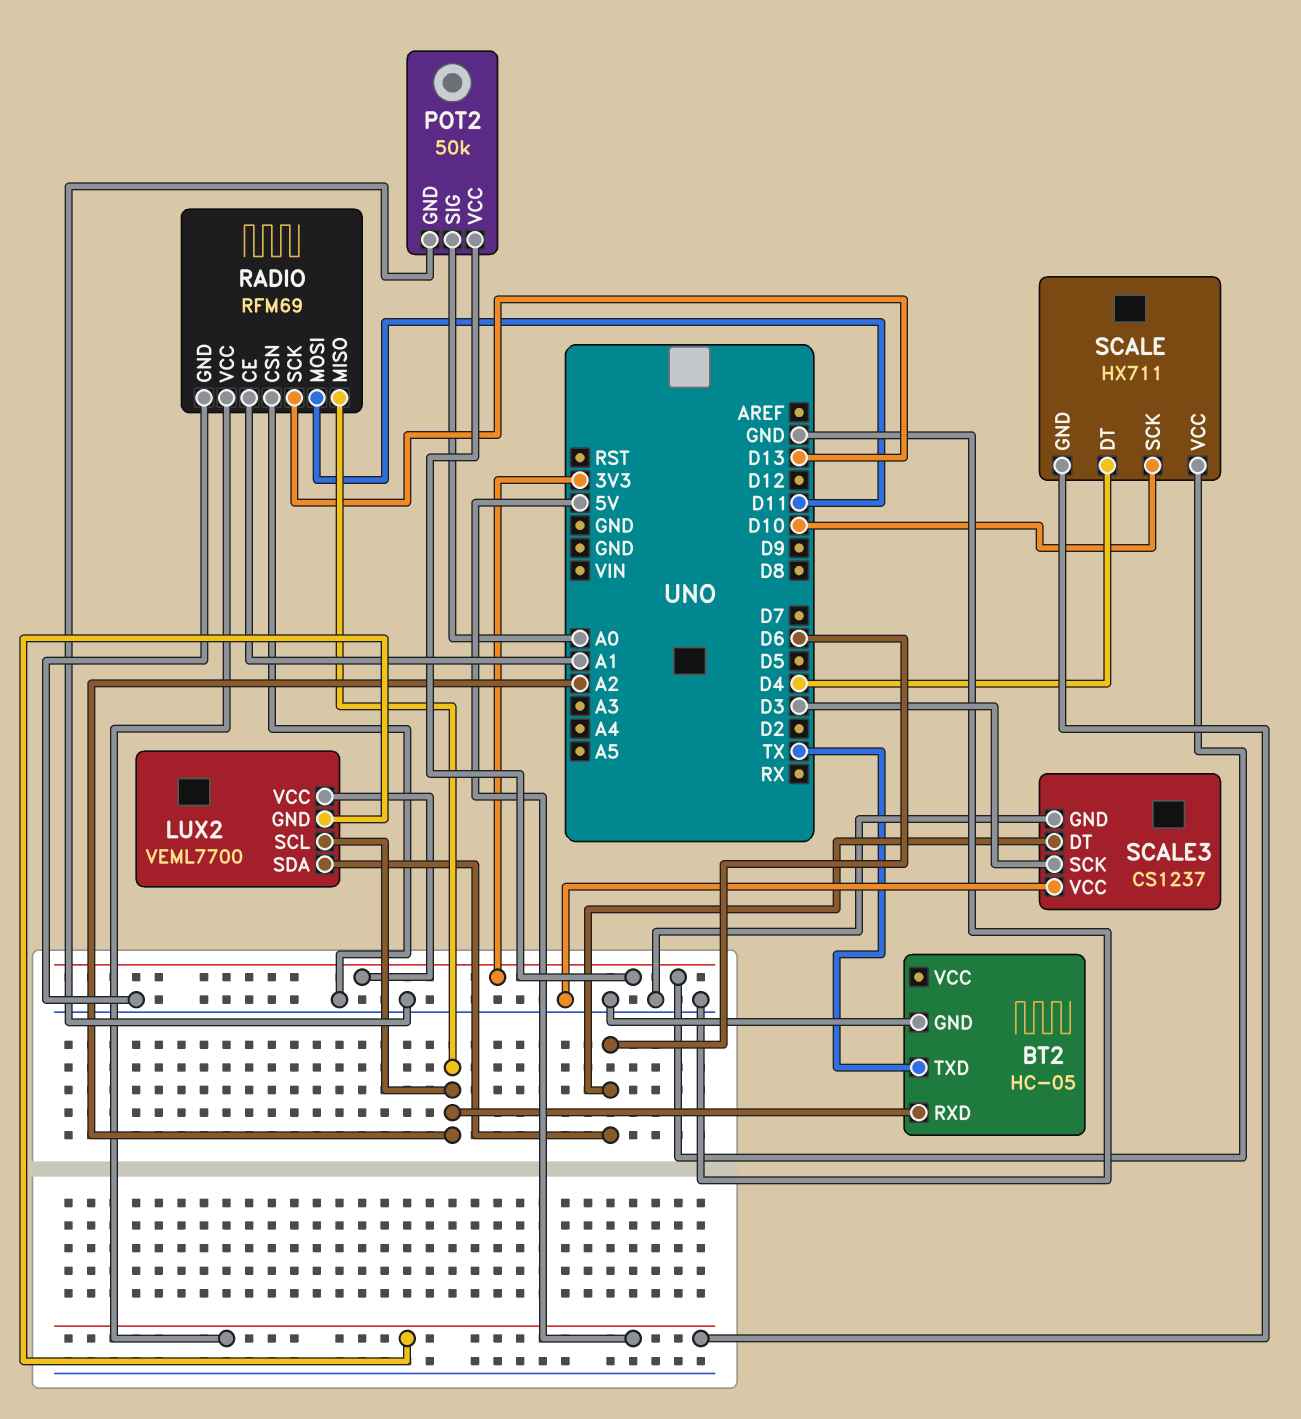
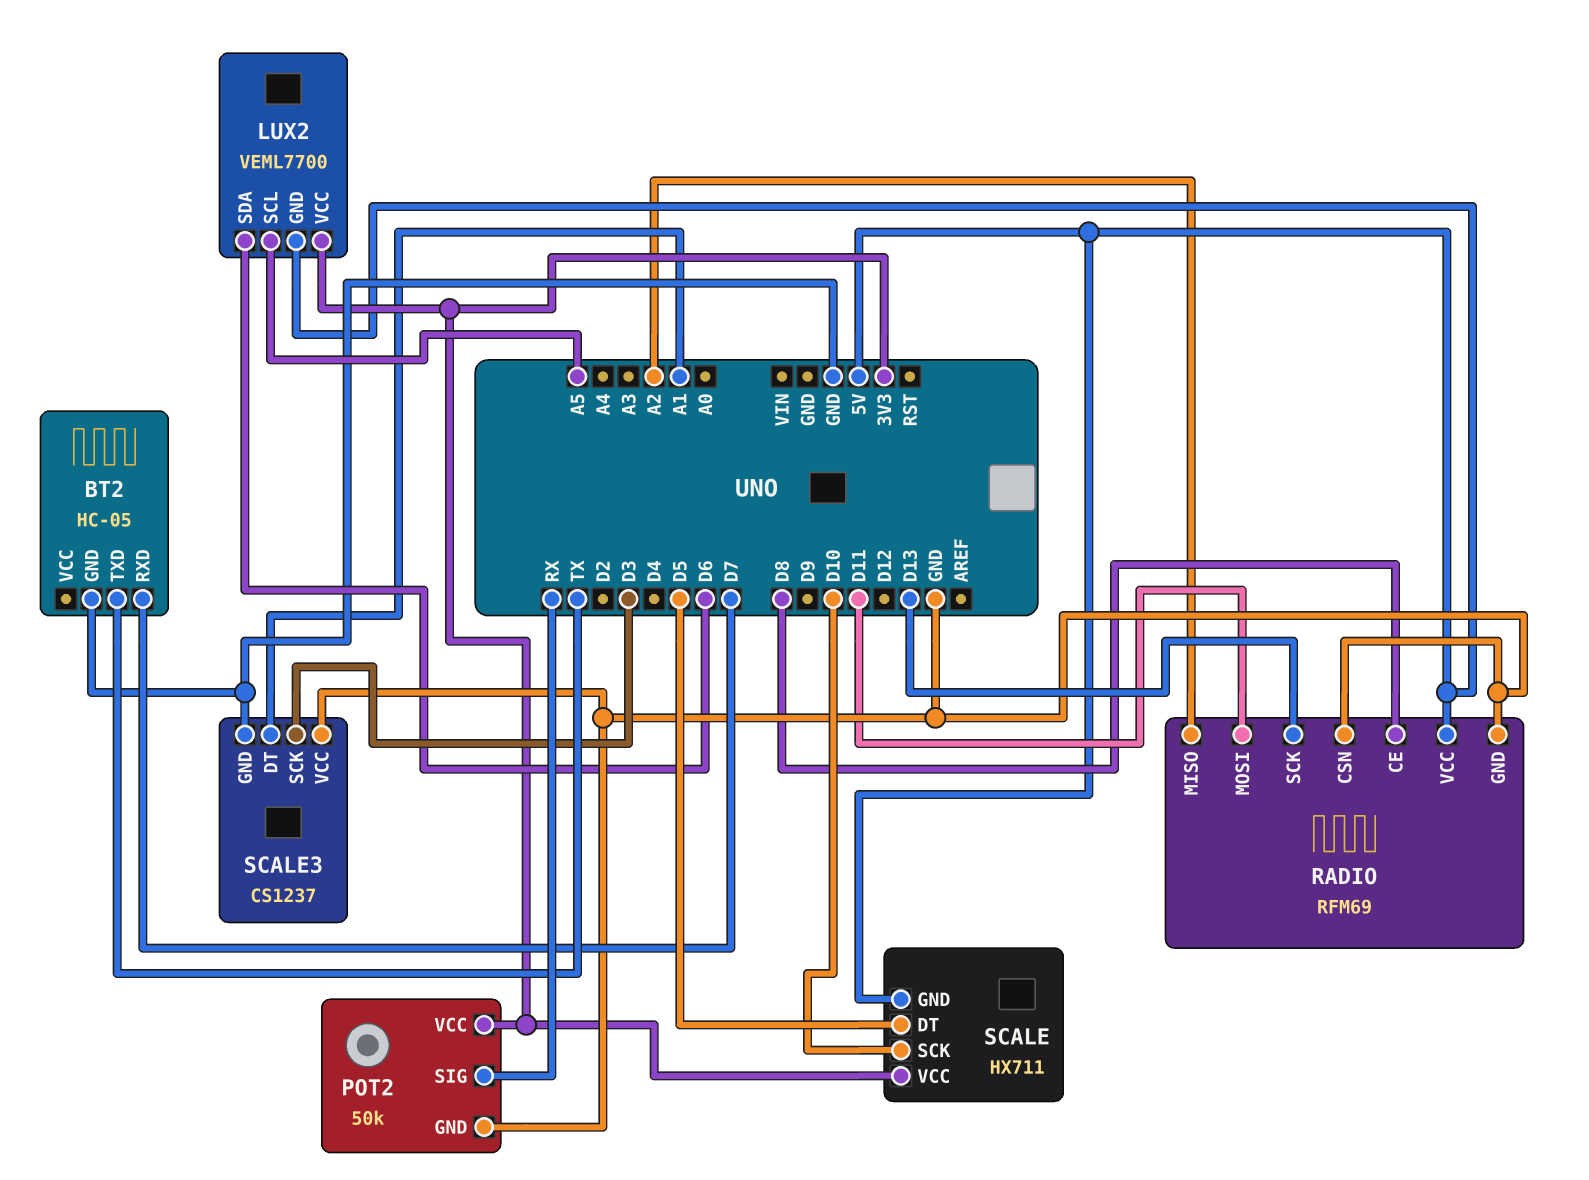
BT2 pin RXD: A2 -> D7
LUX2 pin SCL: A2 -> A5
POT2 pin SIG: A0 -> RX
RADIO pin CE: A1 -> D8
SCALE pin DT: D4 -> D5
SCALE3 pin DT: D6 -> A1

